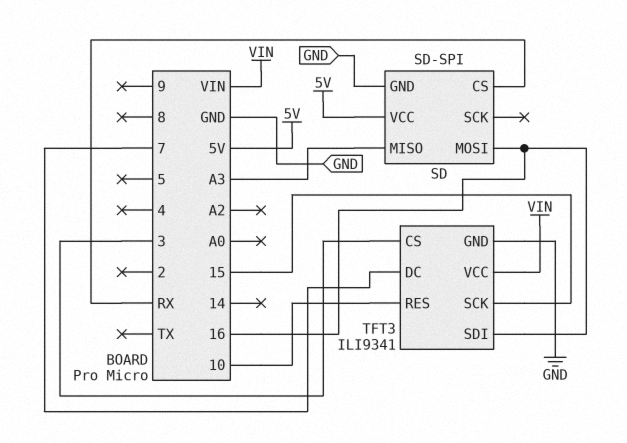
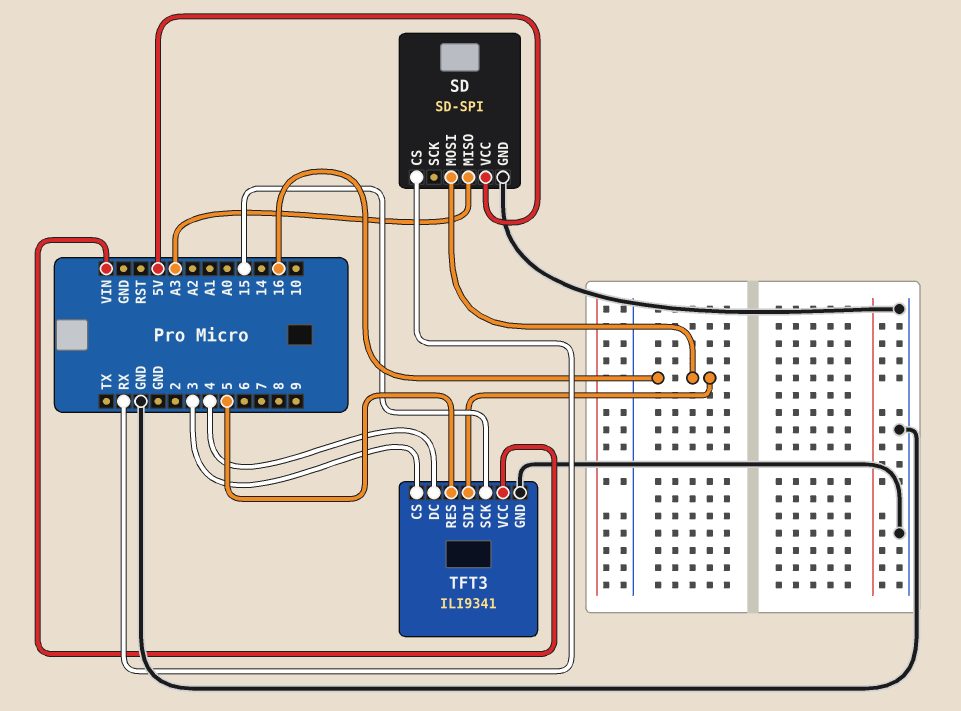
TFT3 pin DC: 7 -> 4
TFT3 pin RES: 10 -> 5

